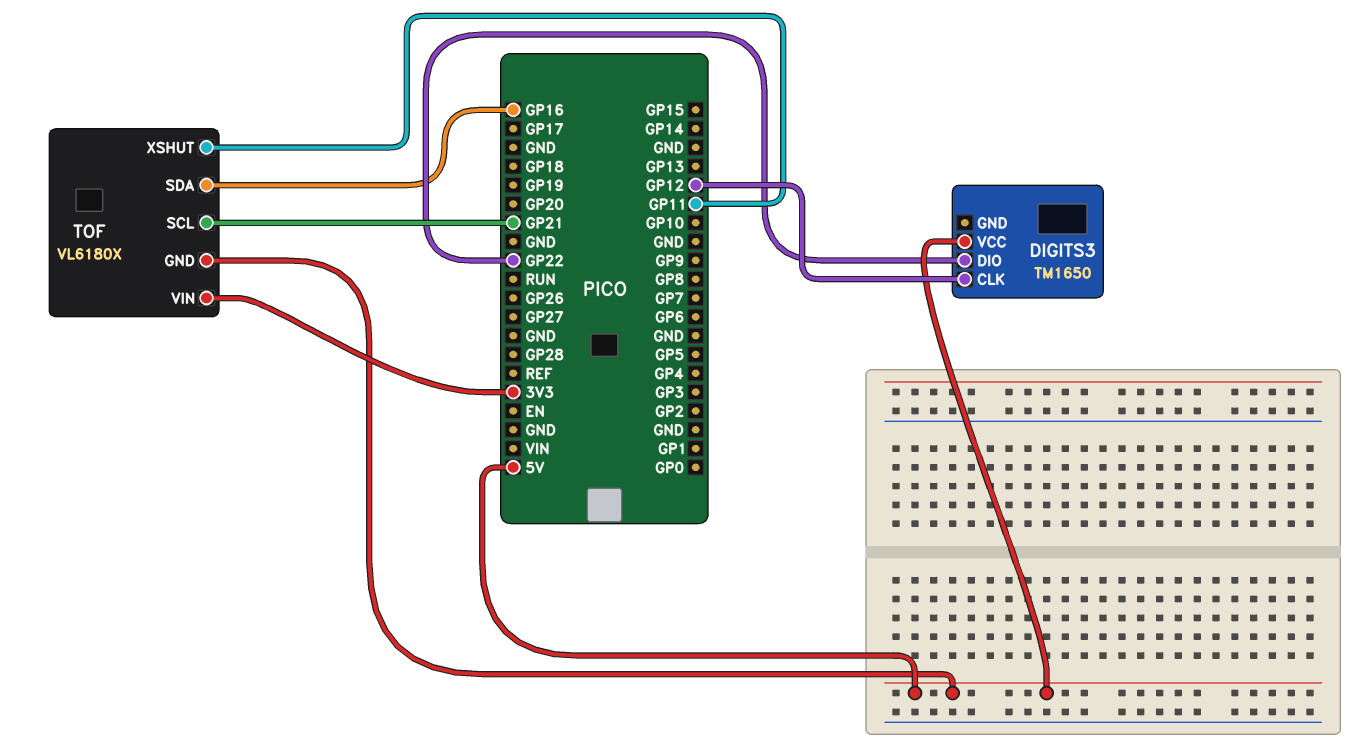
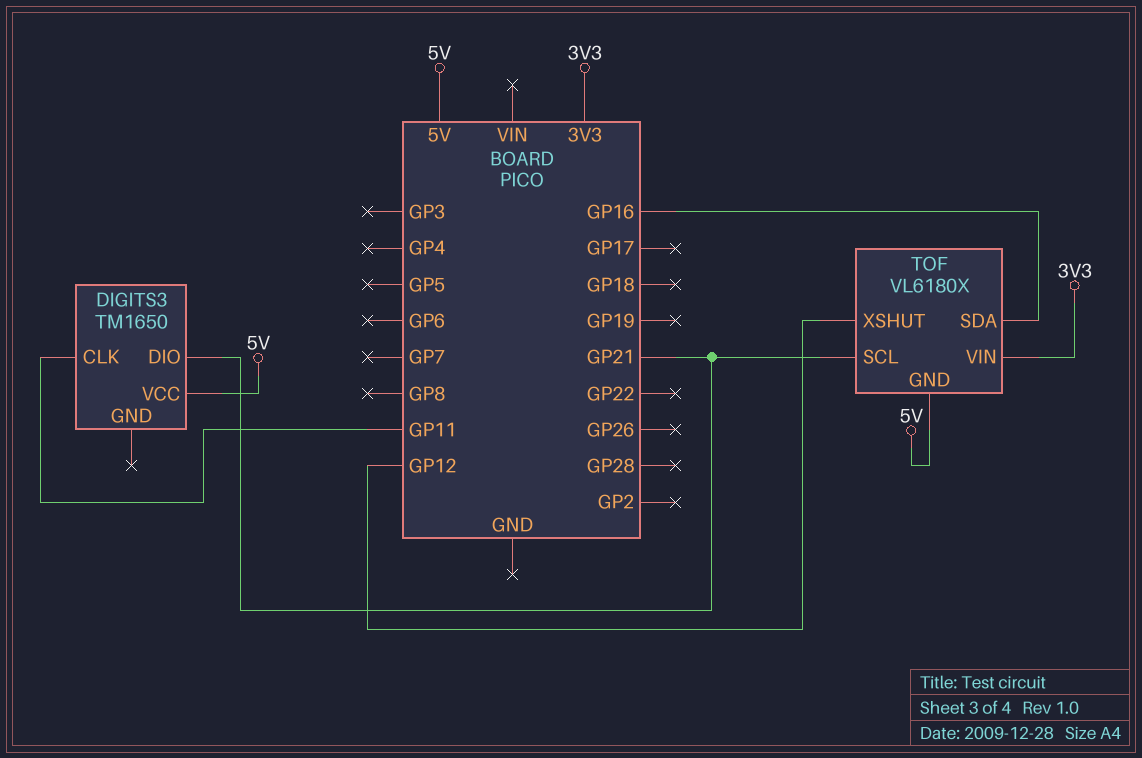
DIGITS3 pin CLK: GP12 -> GP11
DIGITS3 pin DIO: GP22 -> GP21
TOF pin XSHUT: GP11 -> GP12

